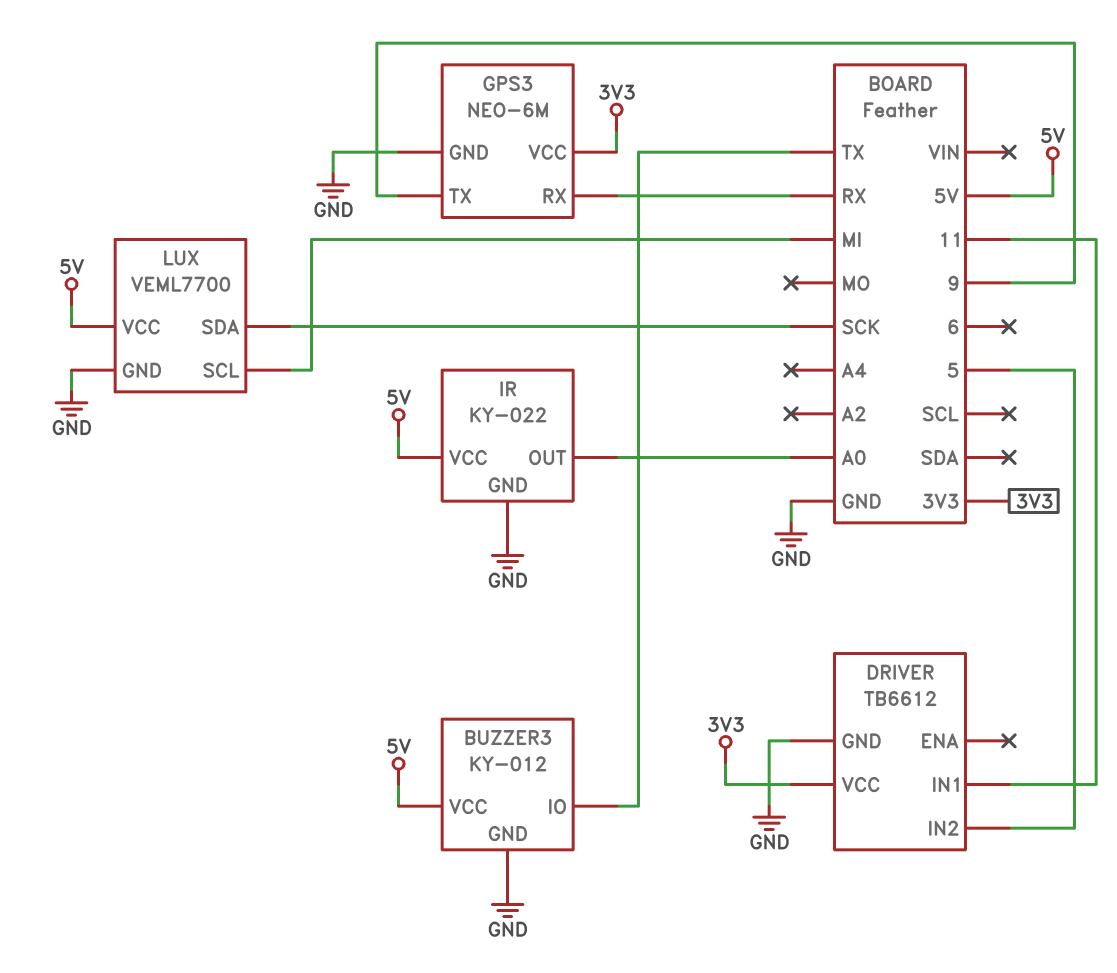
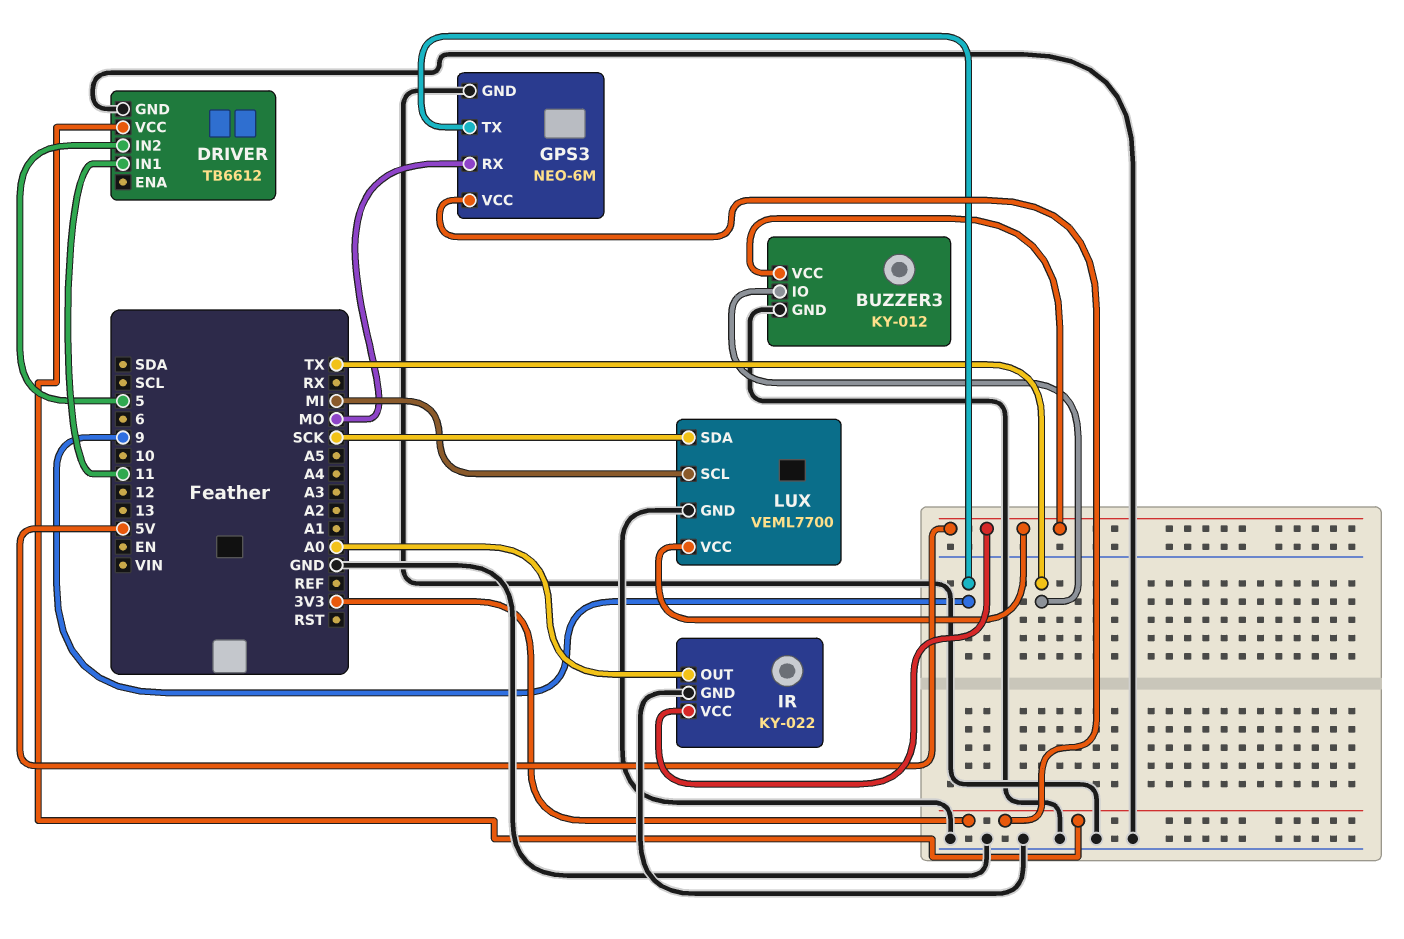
GPS3 pin RX: RX -> MO

